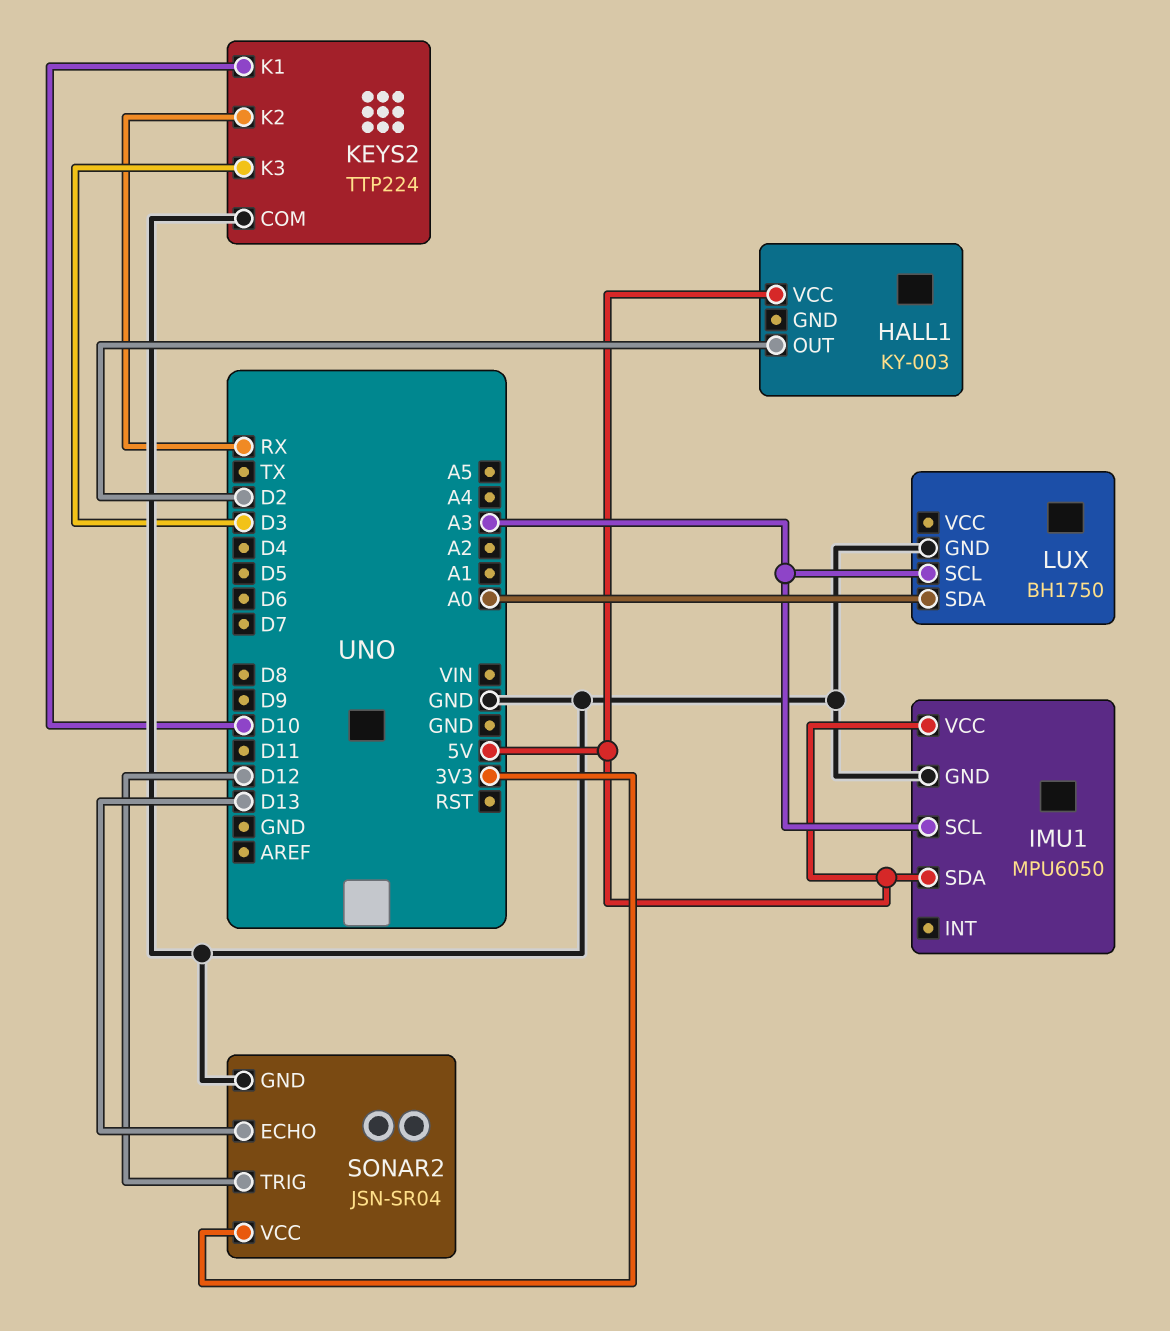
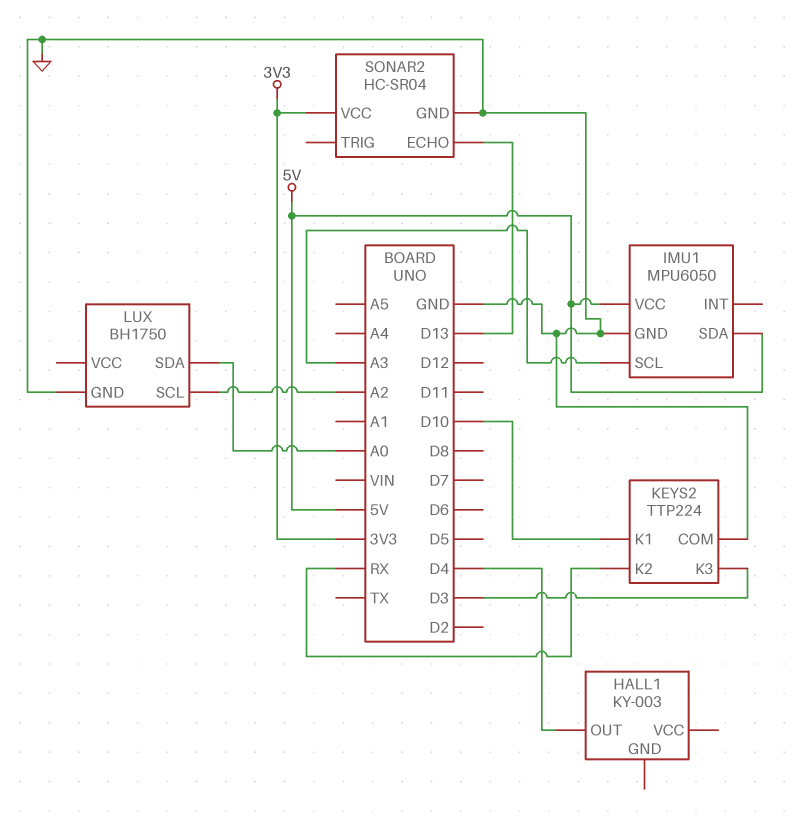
HALL1 pin OUT: D2 -> D4
HALL1 pin VCC: 5V -> none
LUX pin SCL: A3 -> A2
SONAR2: JSN-SR04 -> HC-SR04
SONAR2 pin TRIG: D12 -> none

